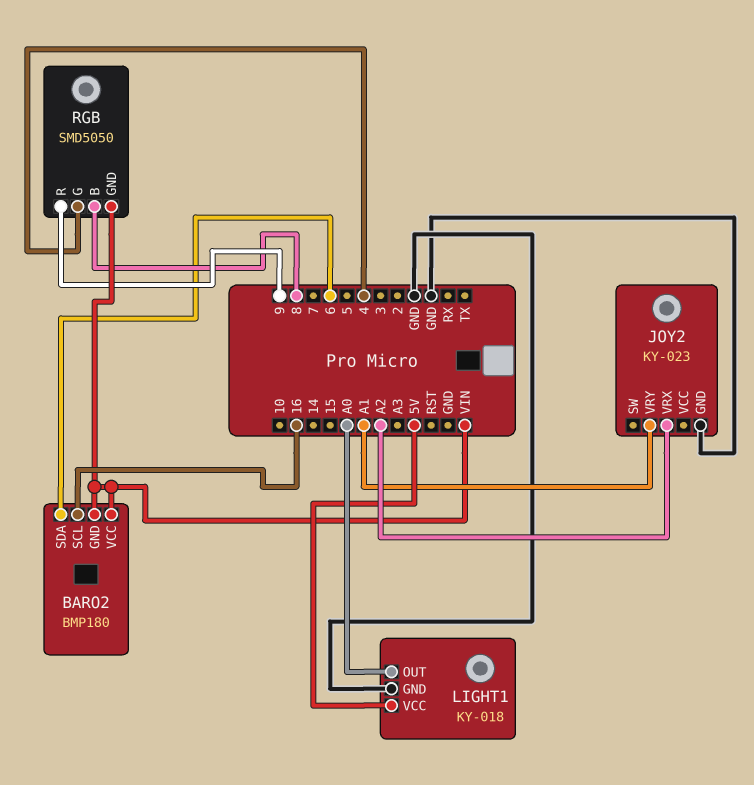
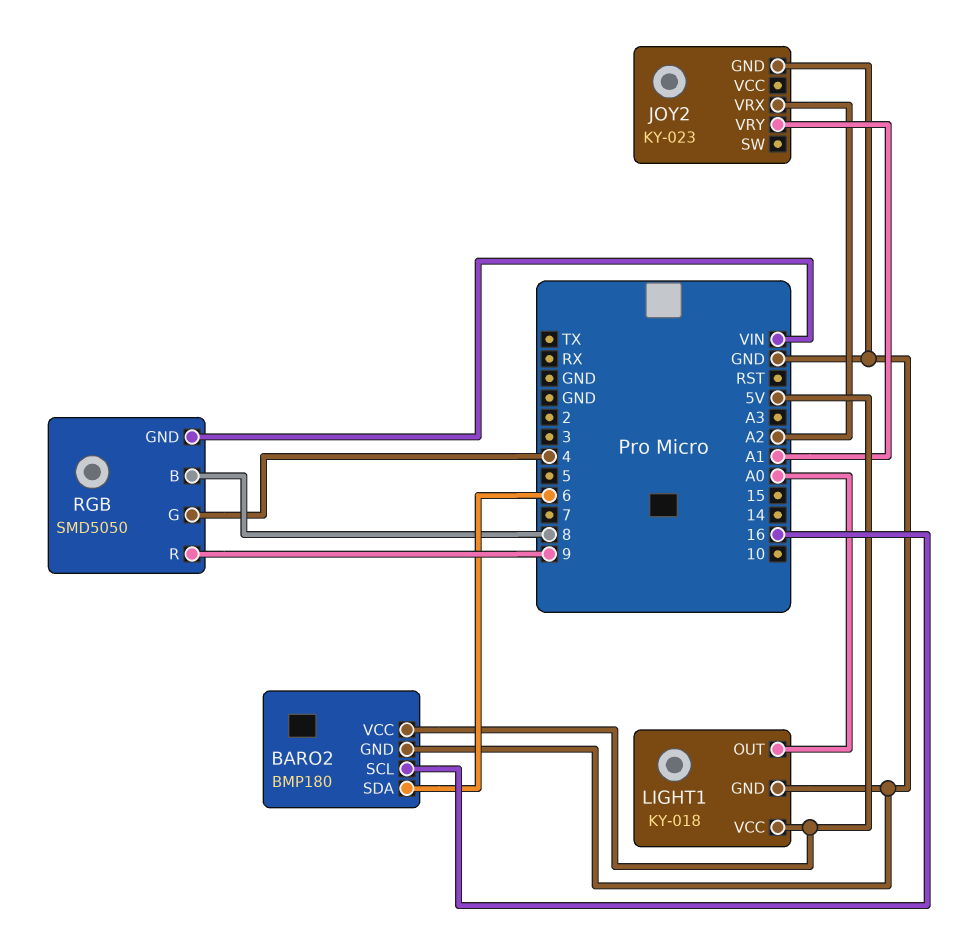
BARO2 pin GND: VIN -> GND
BARO2 pin VCC: VIN -> 5V

